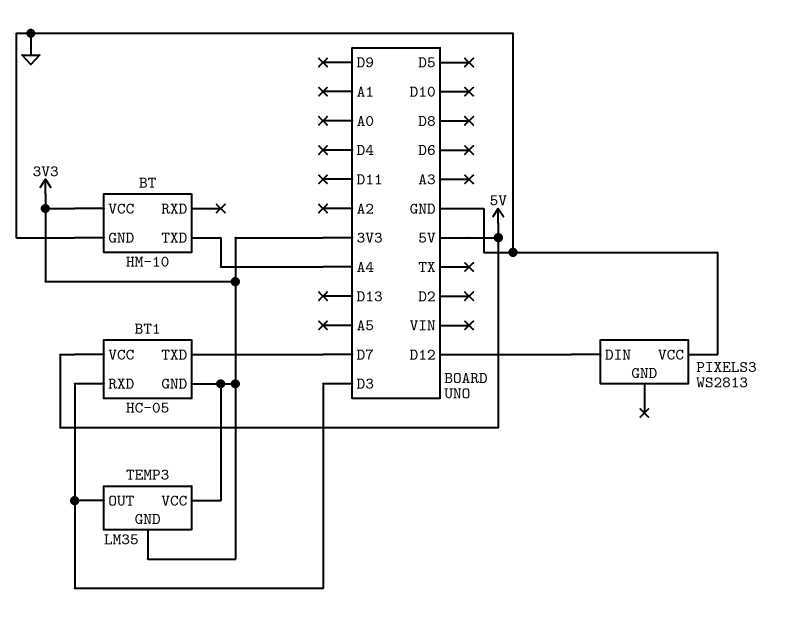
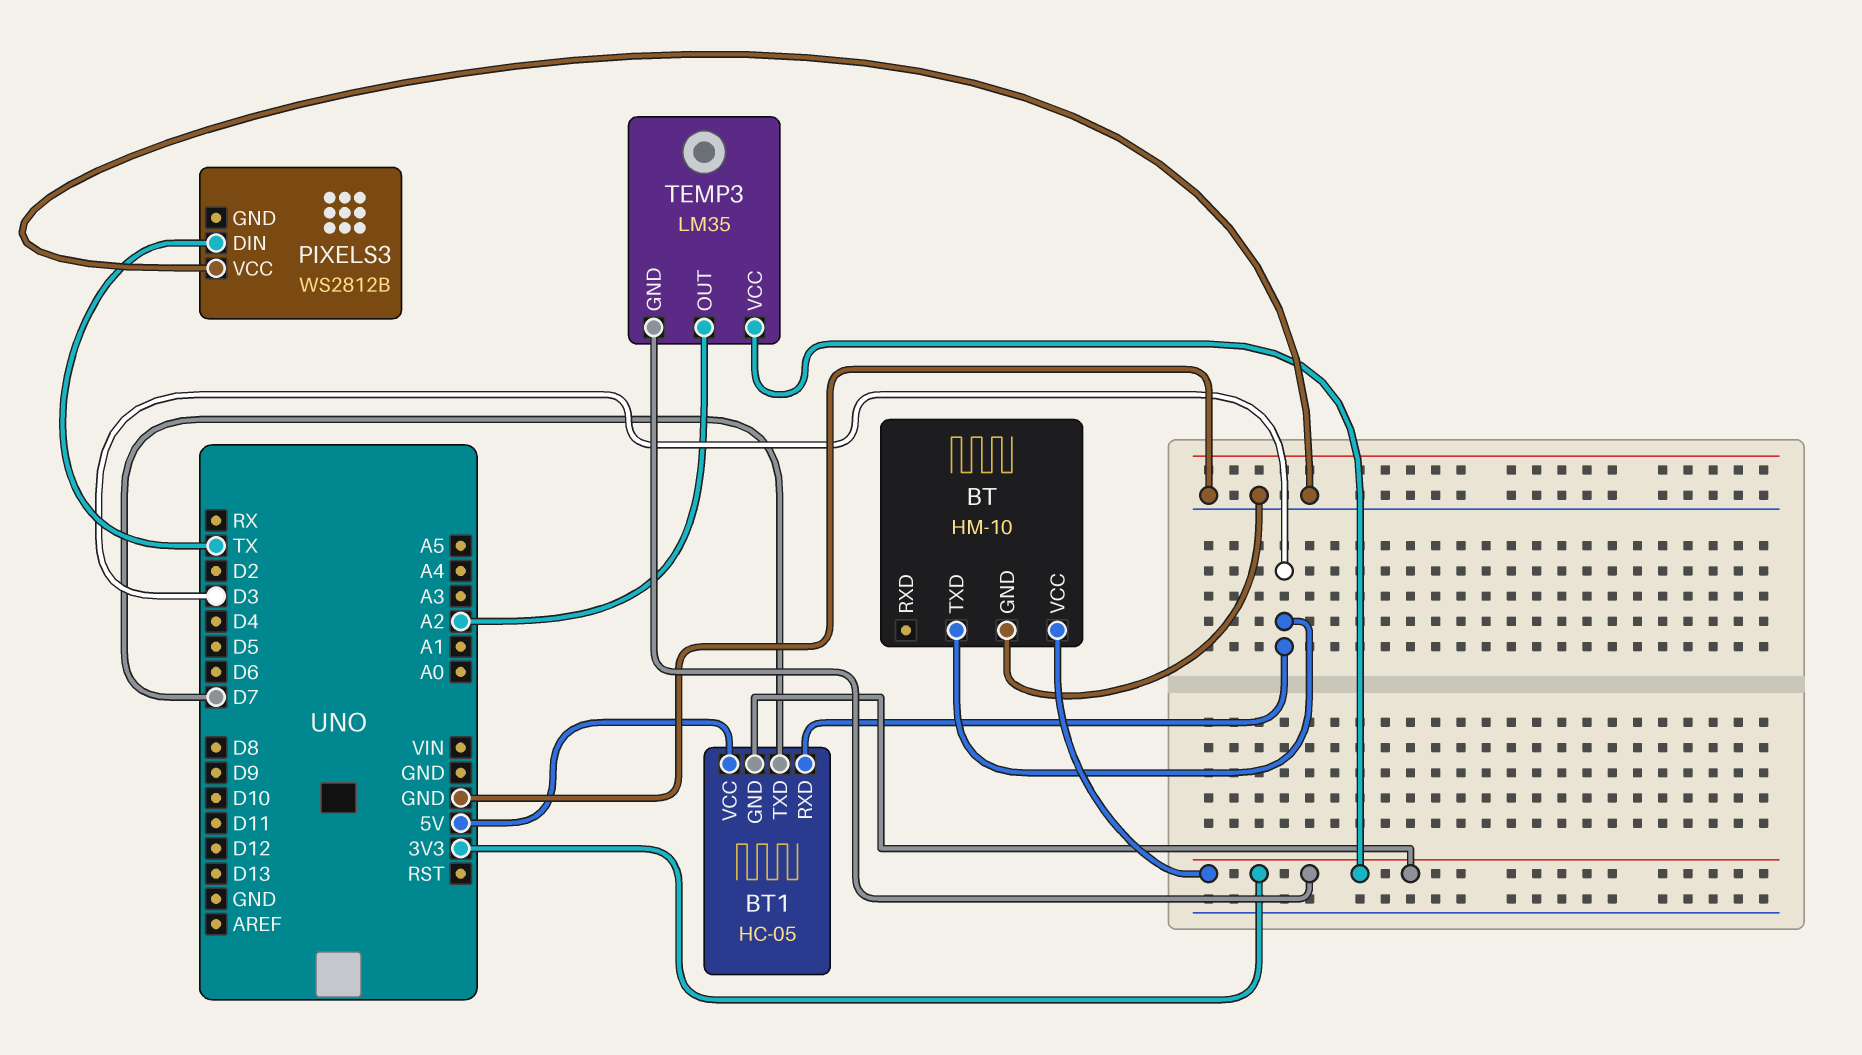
BT pin TXD: A4 -> D3
PIXELS3: WS2813 -> WS2812B
PIXELS3 pin DIN: D12 -> TX
TEMP3 pin OUT: D3 -> A2

